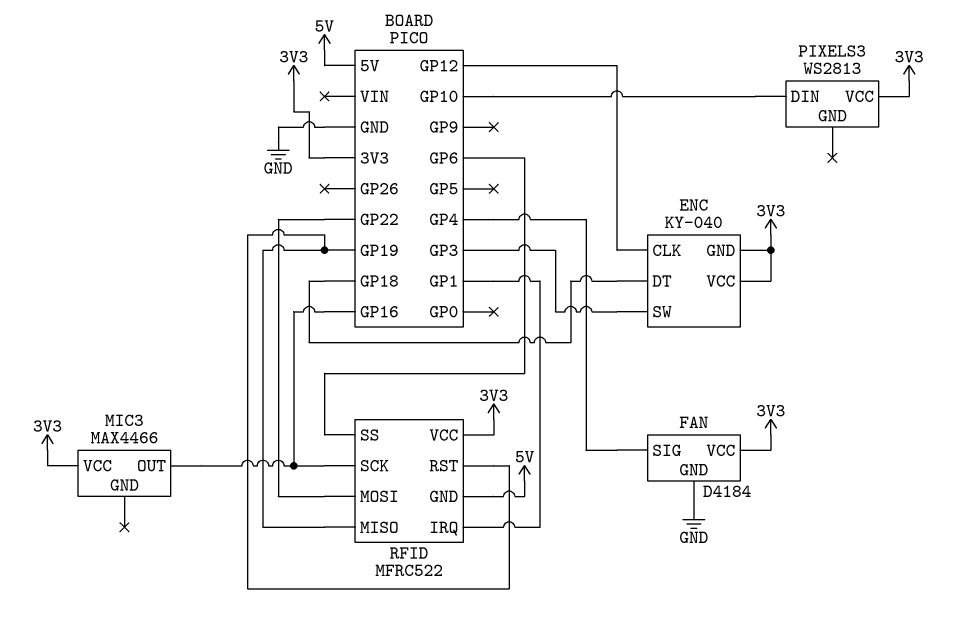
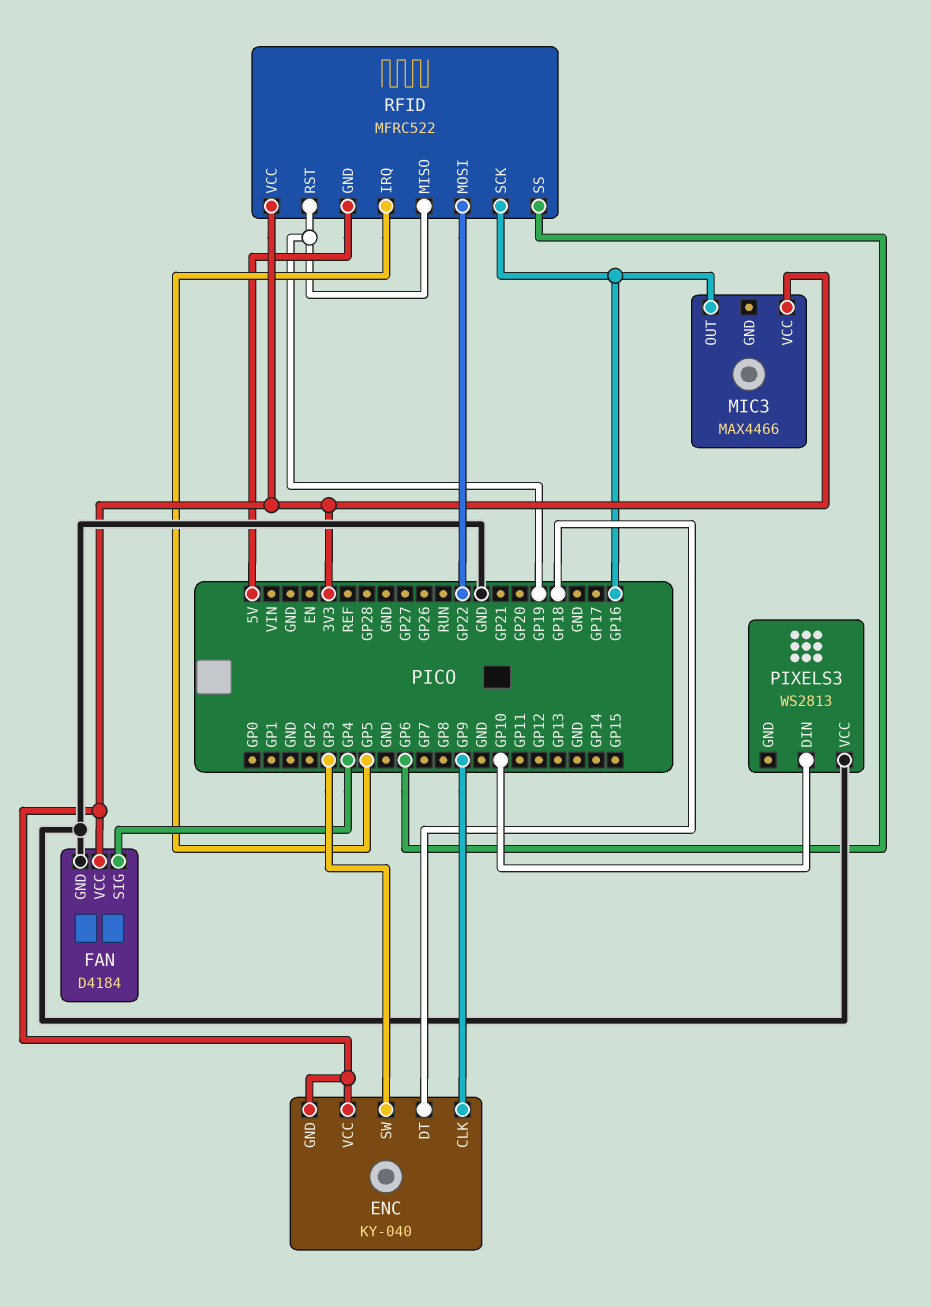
ENC pin CLK: GP12 -> GP9
PIXELS3 pin VCC: 3V3 -> GND
RFID pin IRQ: GP1 -> GP5

